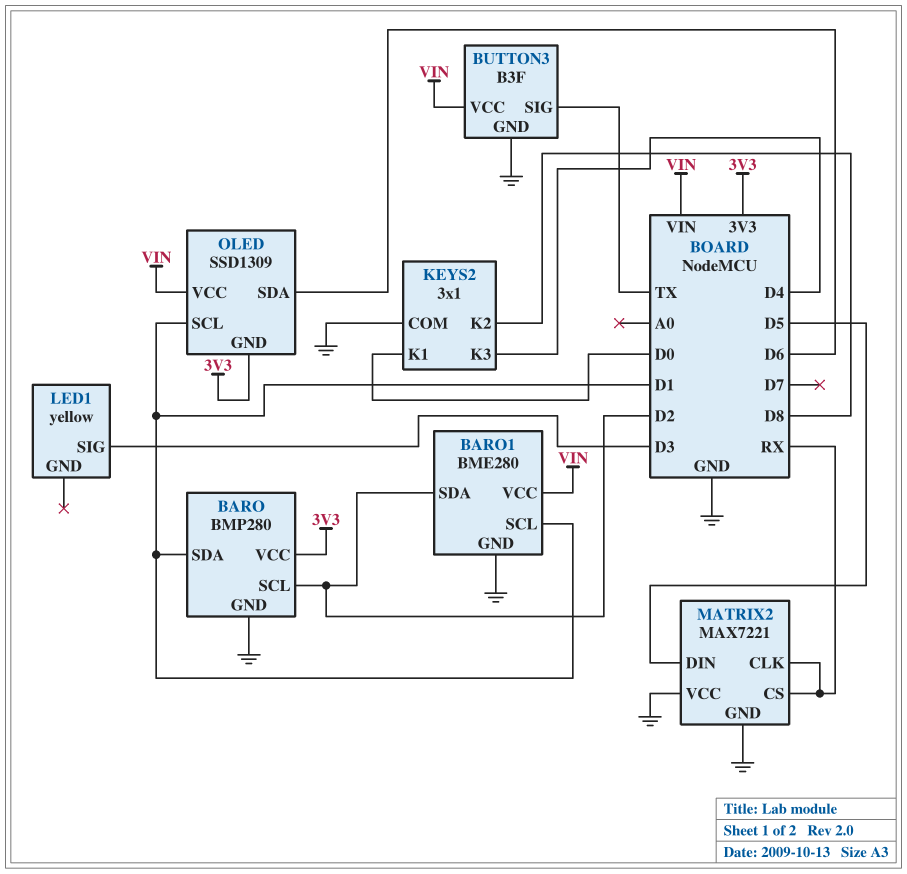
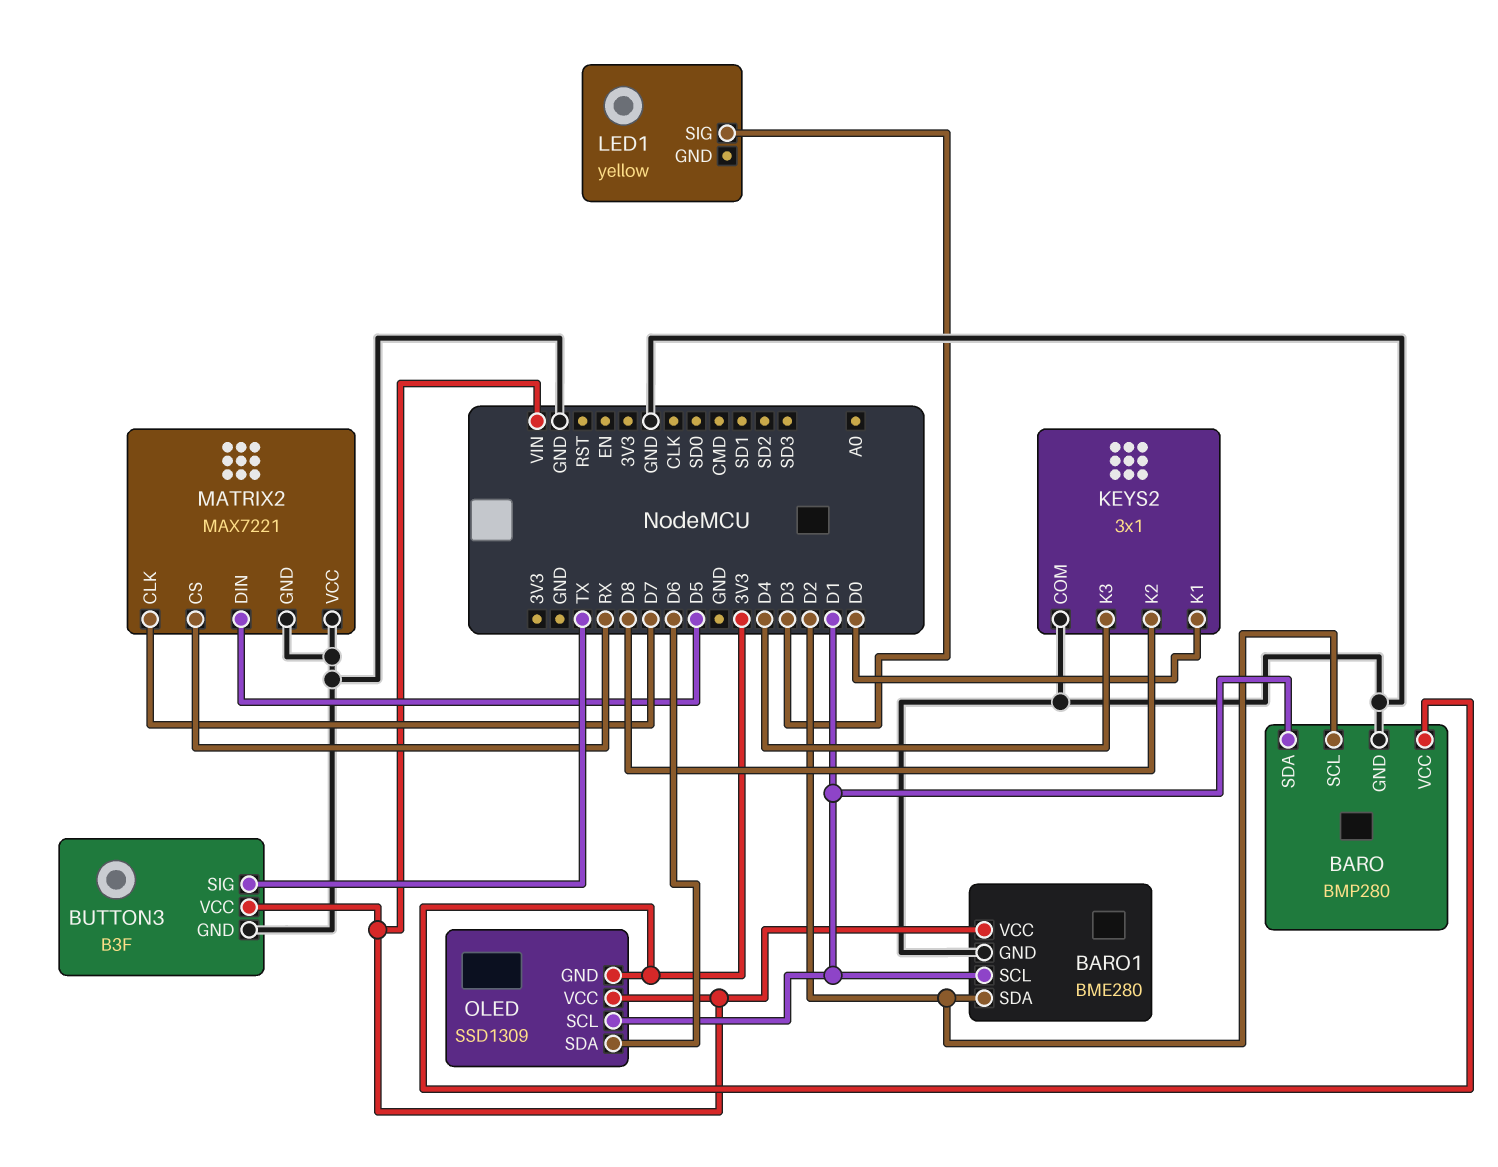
MATRIX2 pin CLK: RX -> D7

